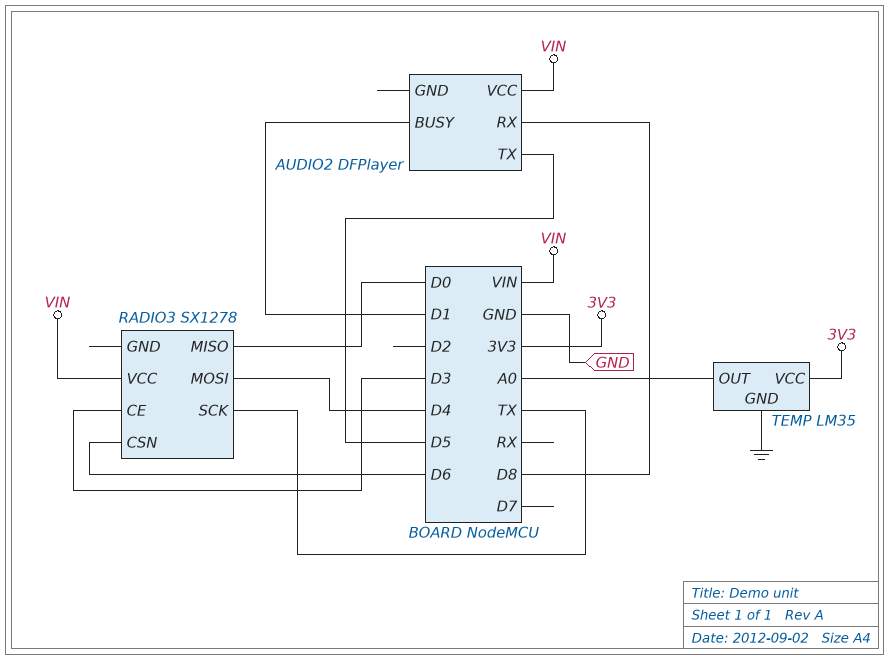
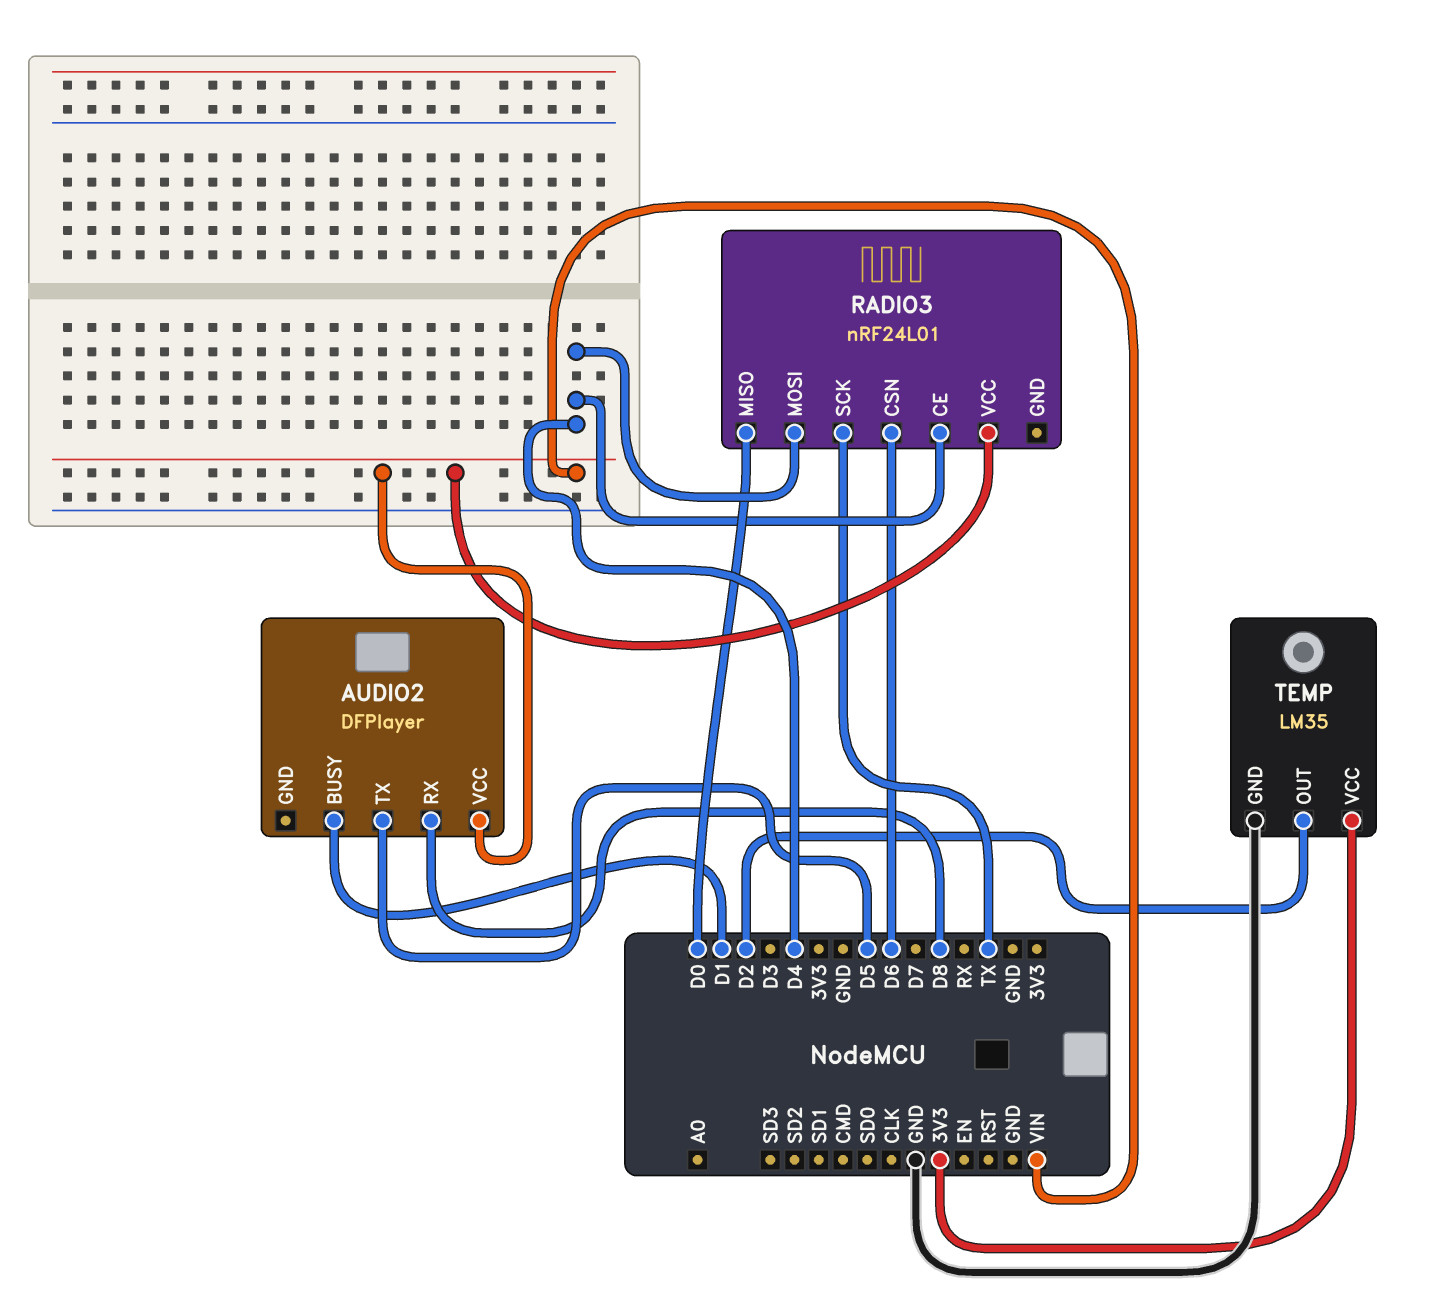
RADIO3: SX1278 -> nRF24L01
RADIO3 pin CE: D3 -> D4
TEMP pin OUT: A0 -> D2

